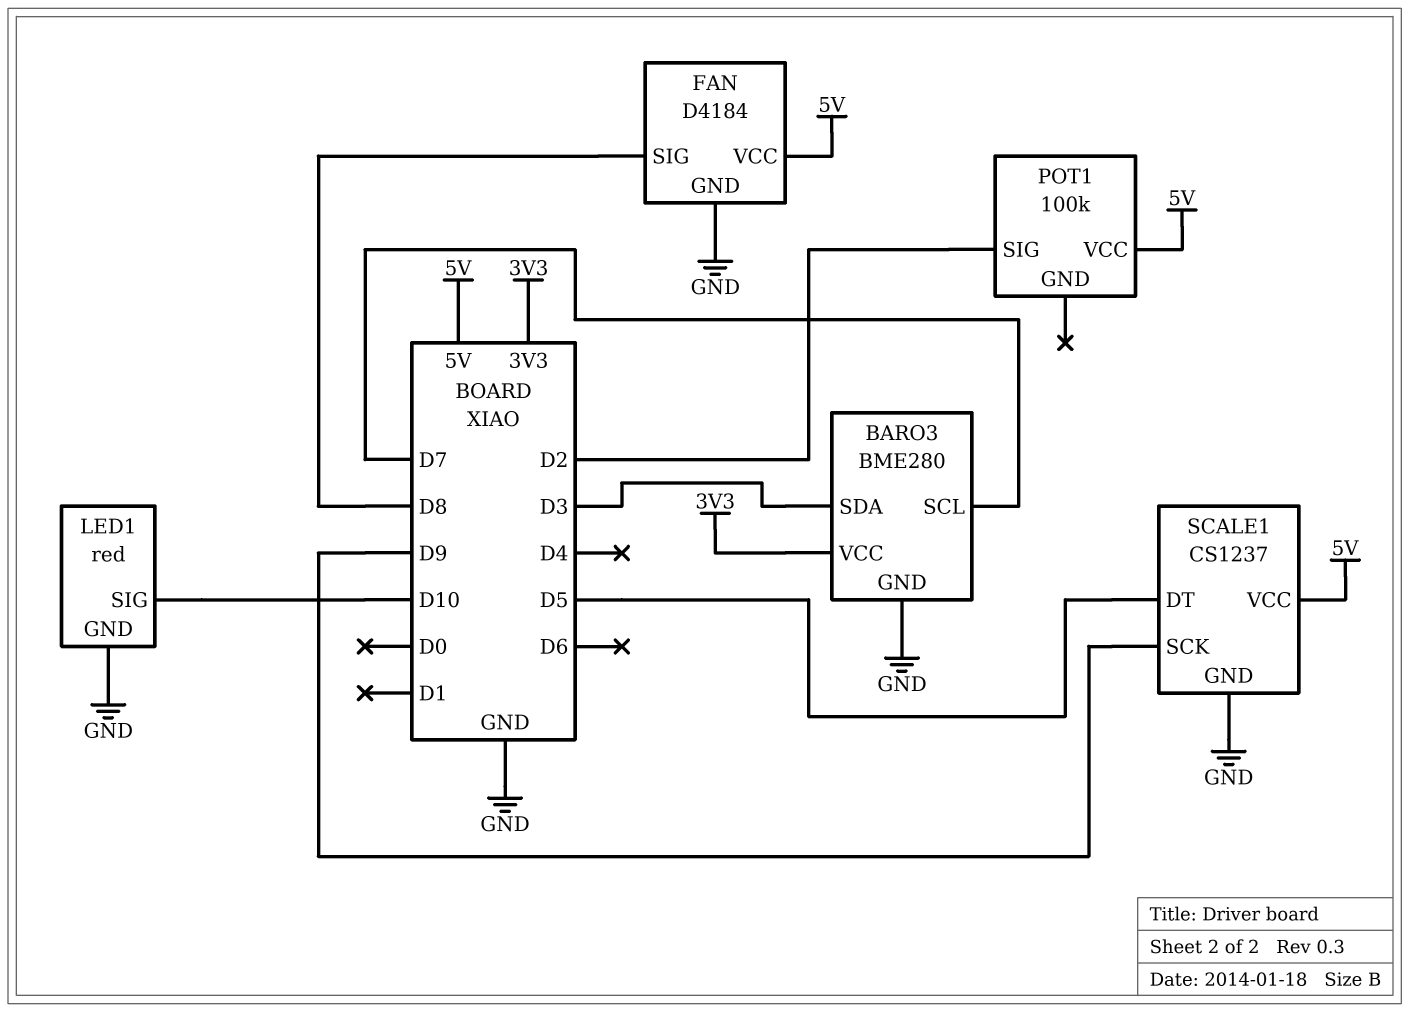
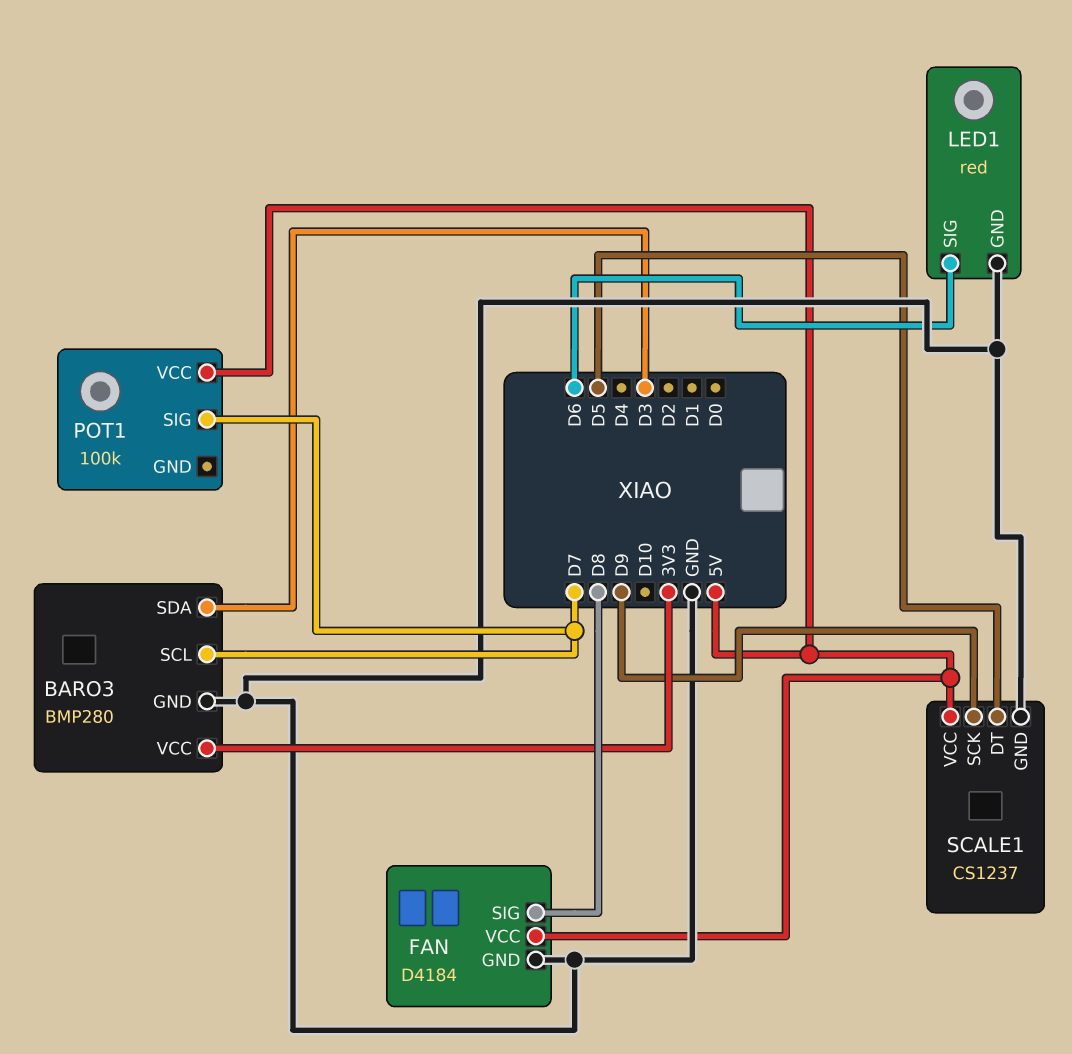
BARO3: BME280 -> BMP280
LED1 pin SIG: D10 -> D6
POT1 pin SIG: D2 -> D7

